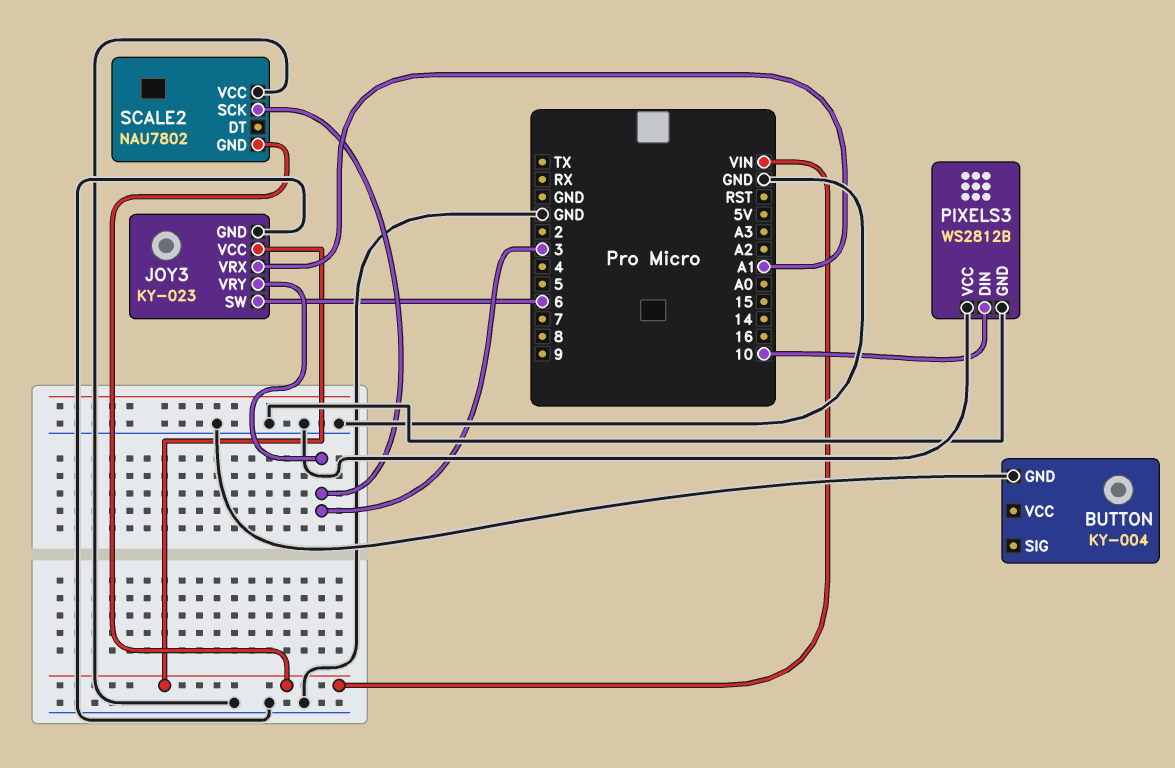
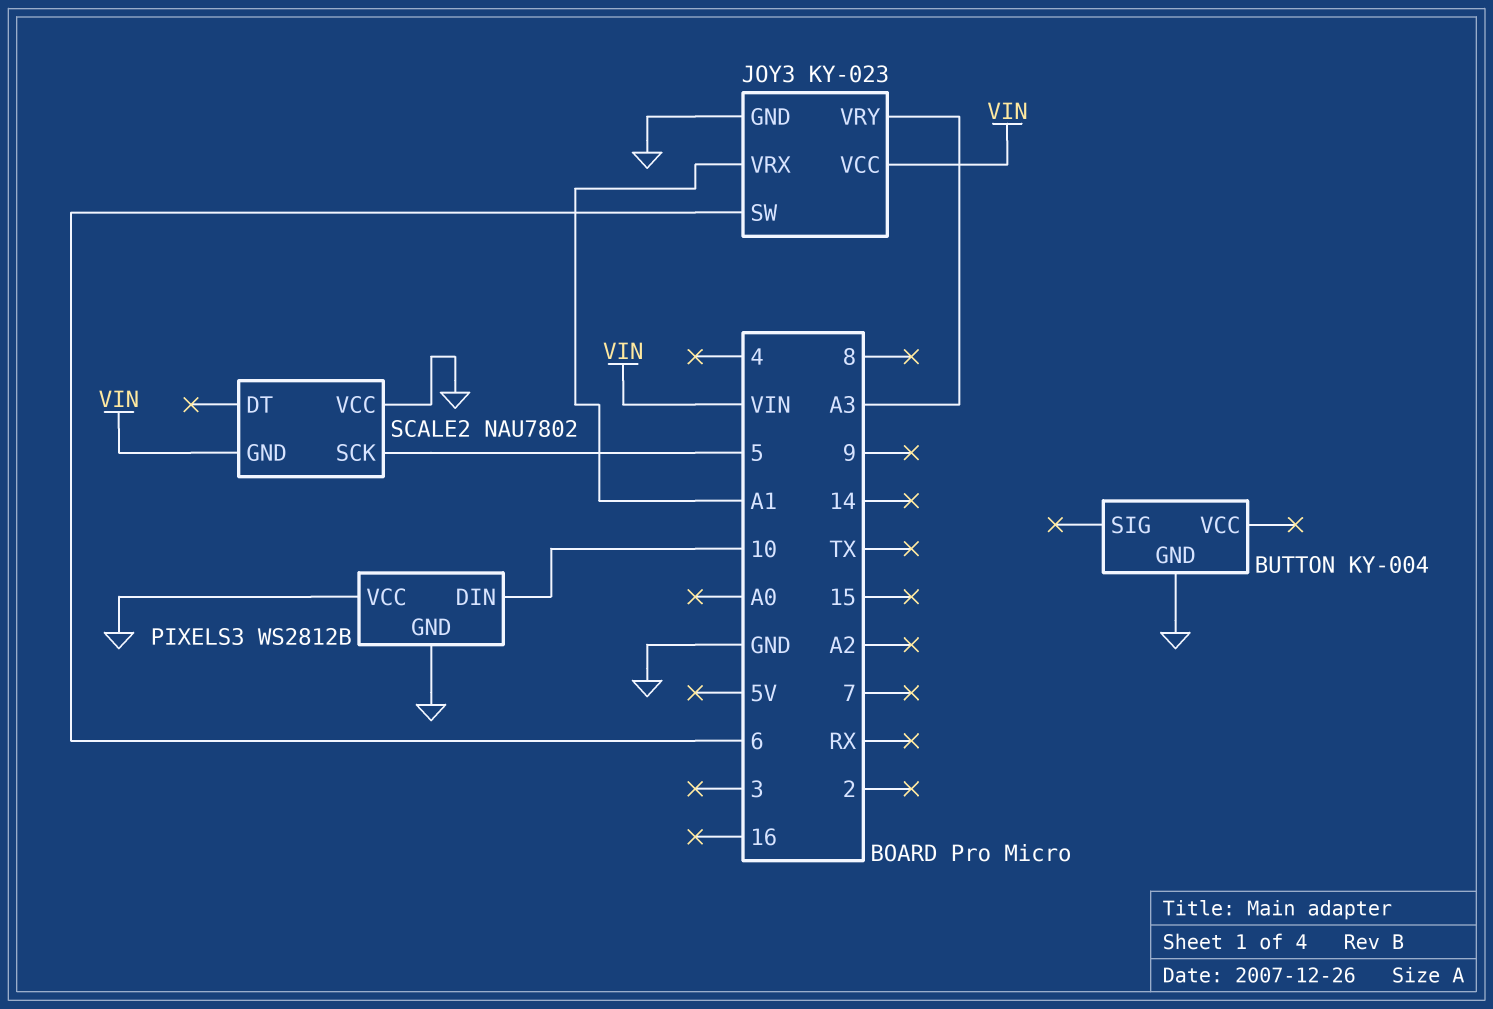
JOY3 pin VRY: 3 -> A3
SCALE2 pin SCK: 3 -> 5

